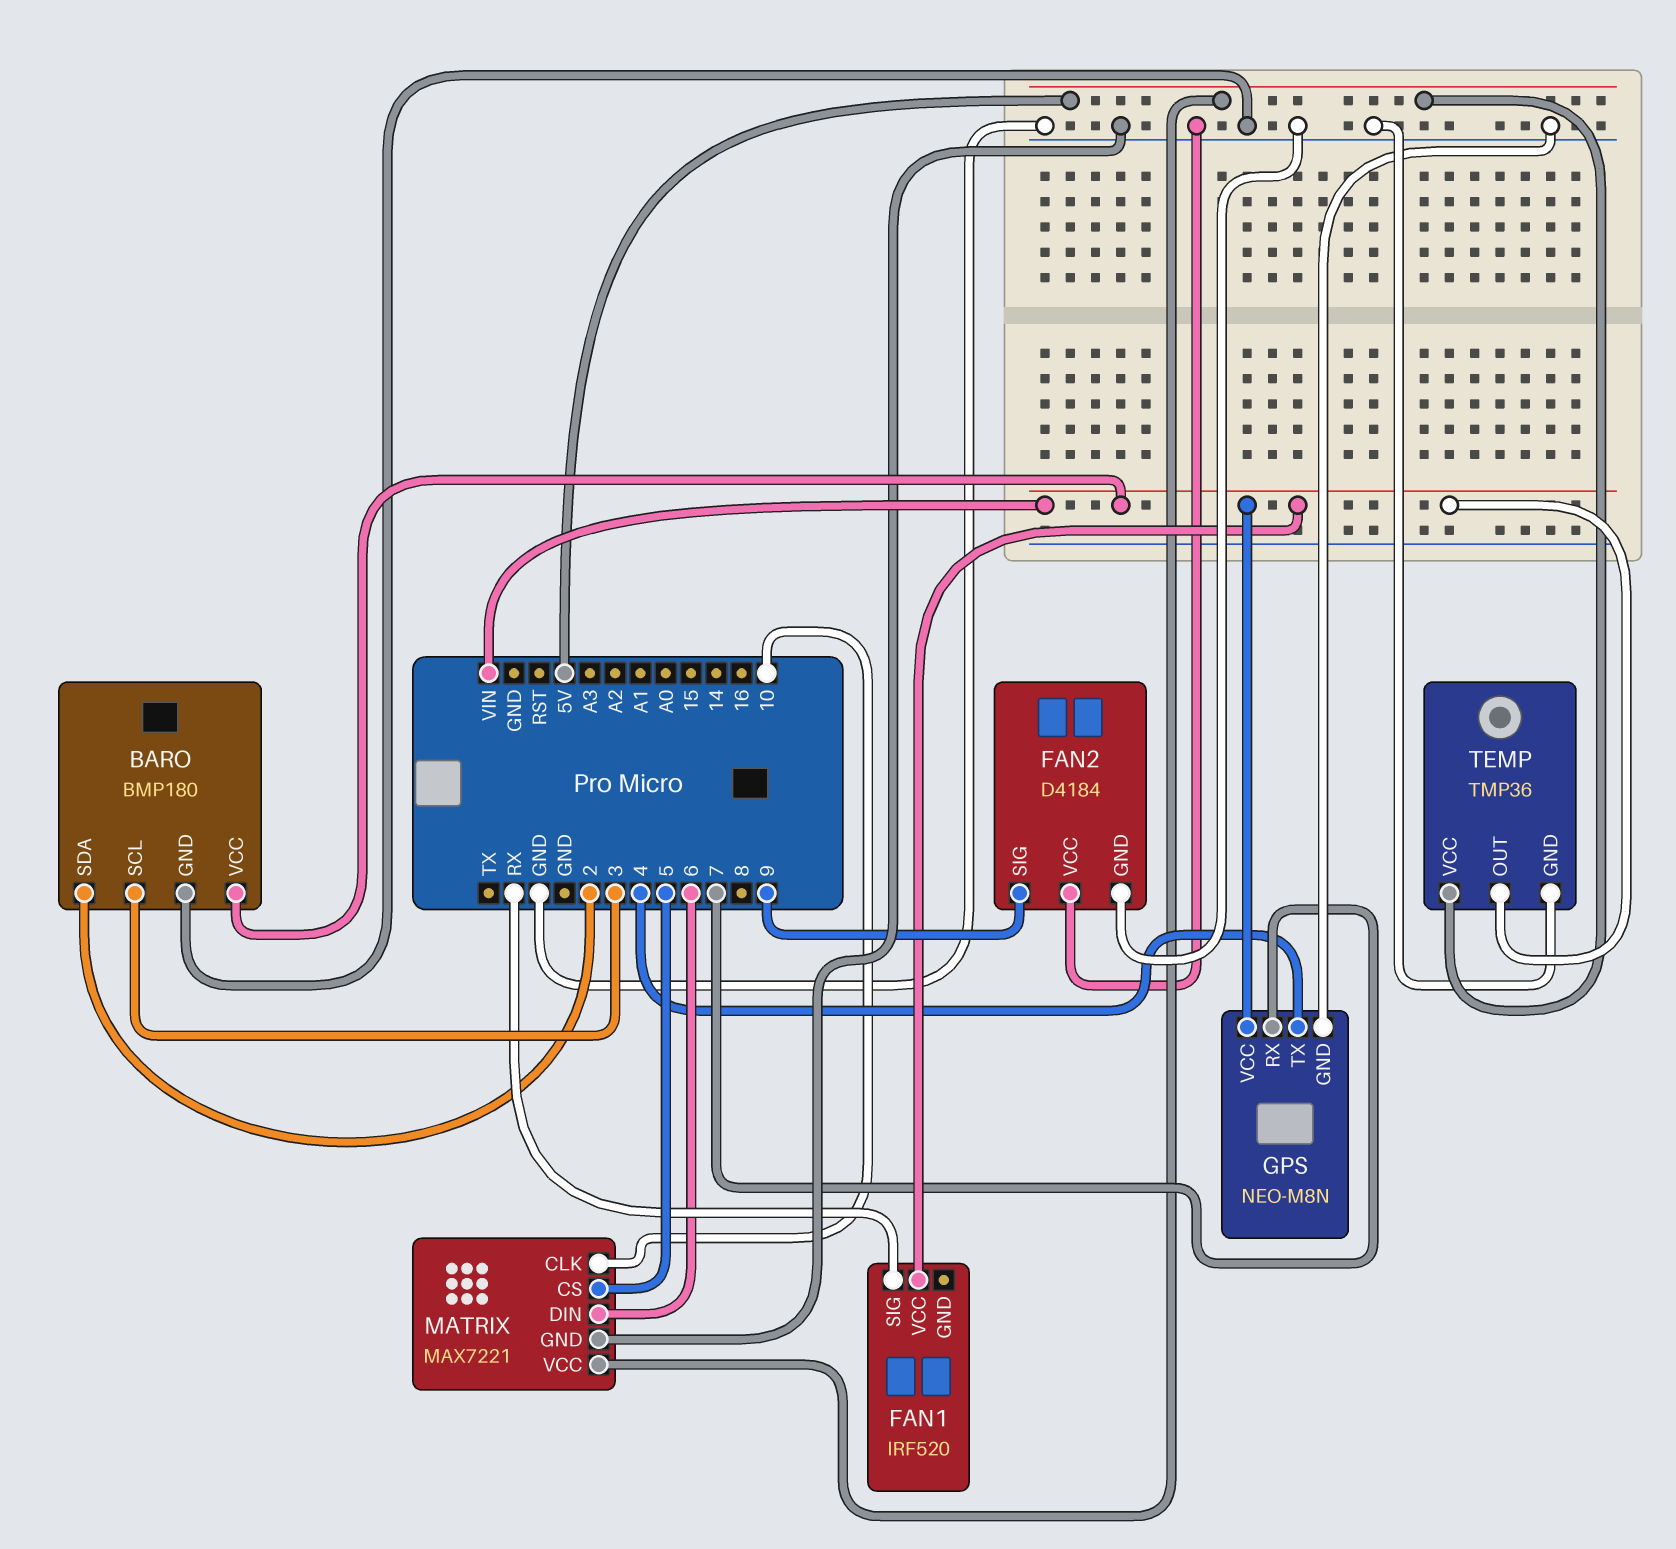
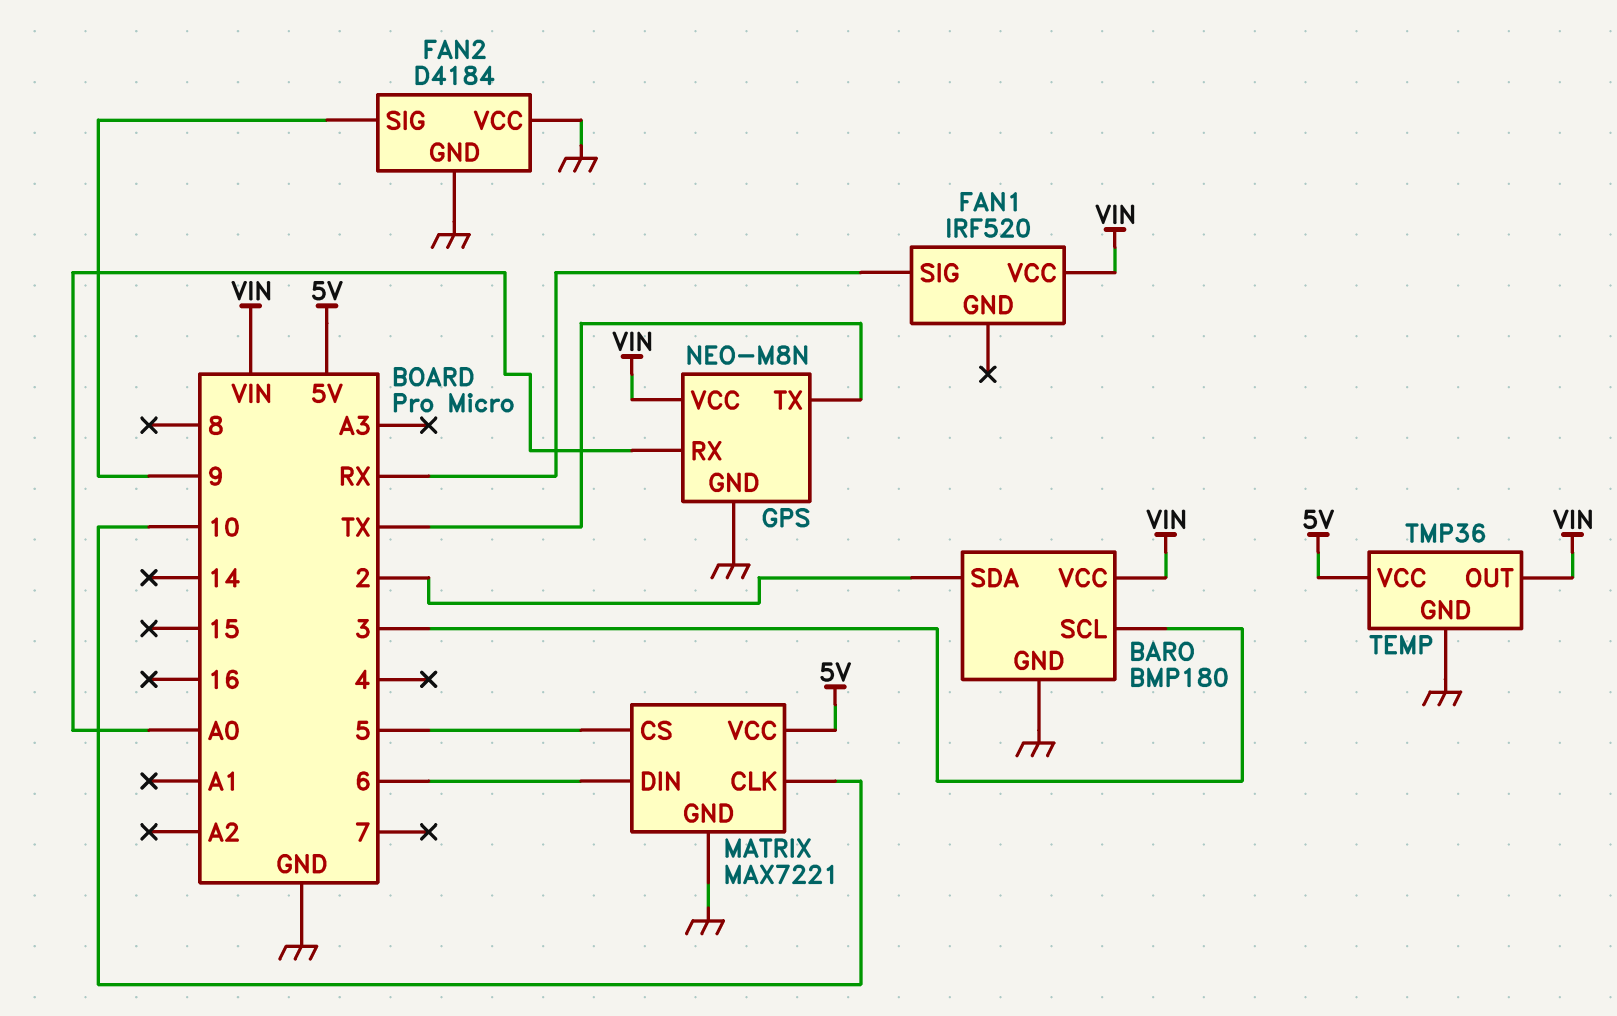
GPS pin RX: 7 -> A0
GPS pin TX: 4 -> TX

